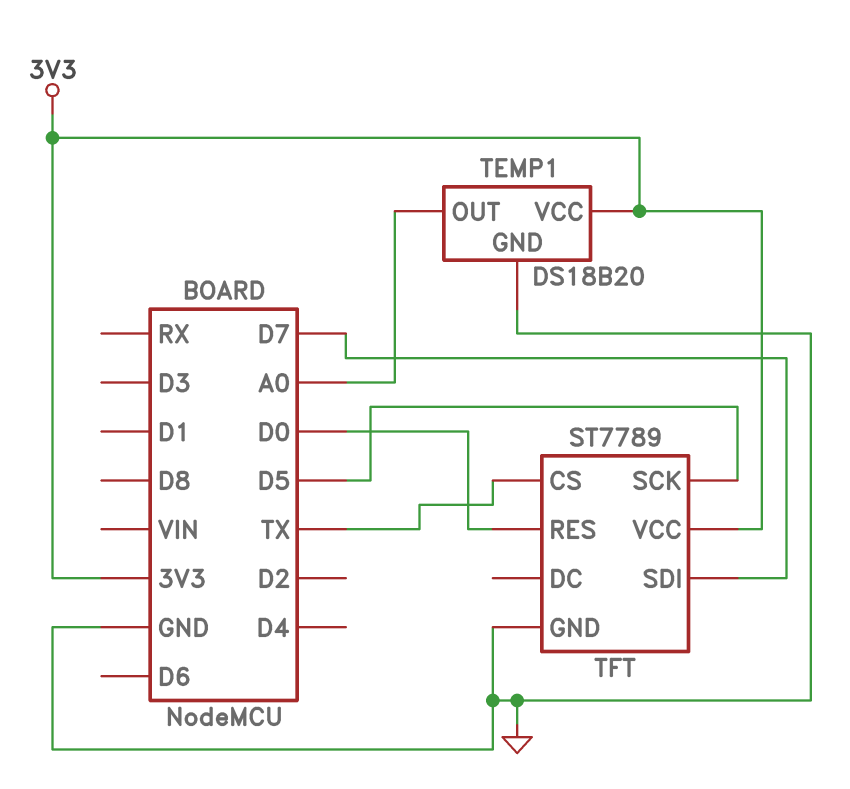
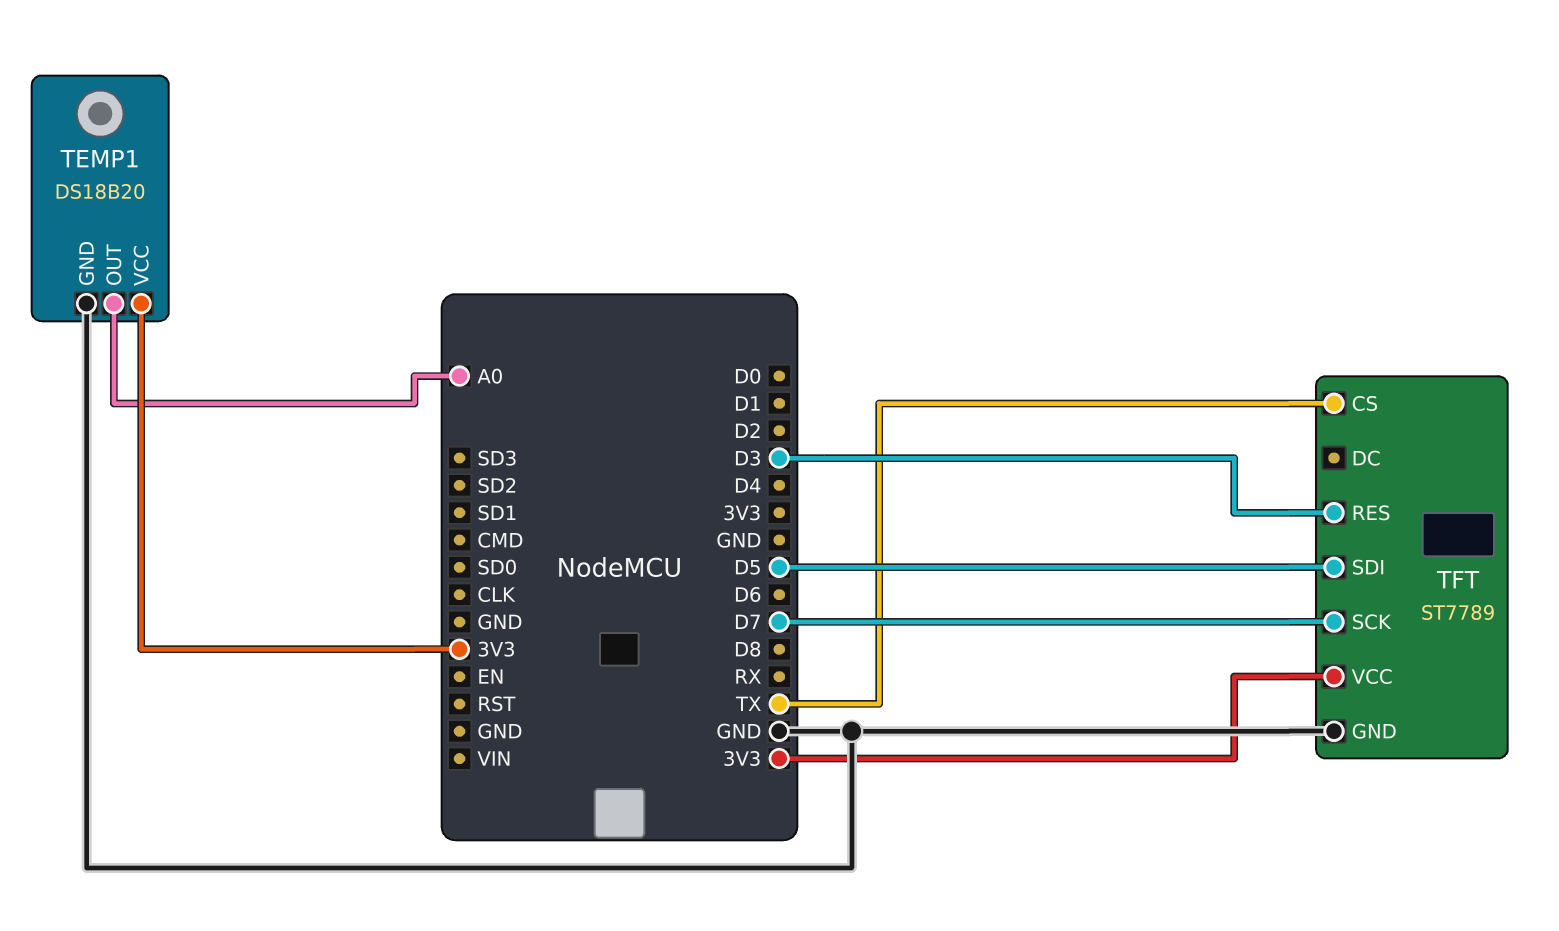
TFT pin RES: D0 -> D3
TFT pin SCK: D5 -> D7
TFT pin SDI: D7 -> D5

